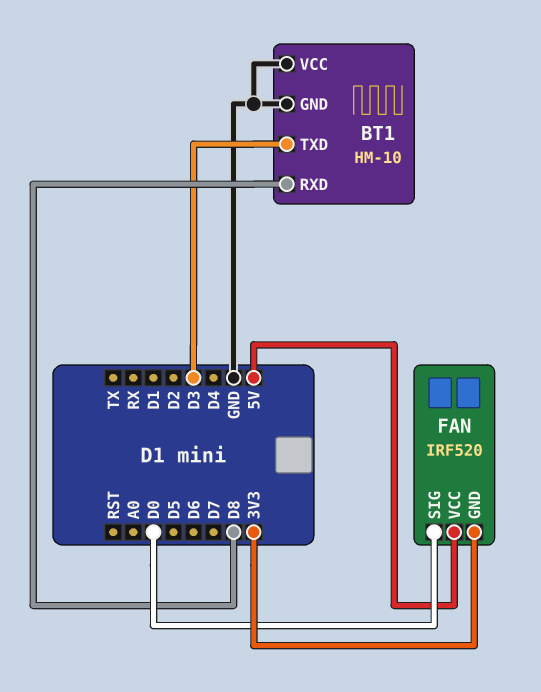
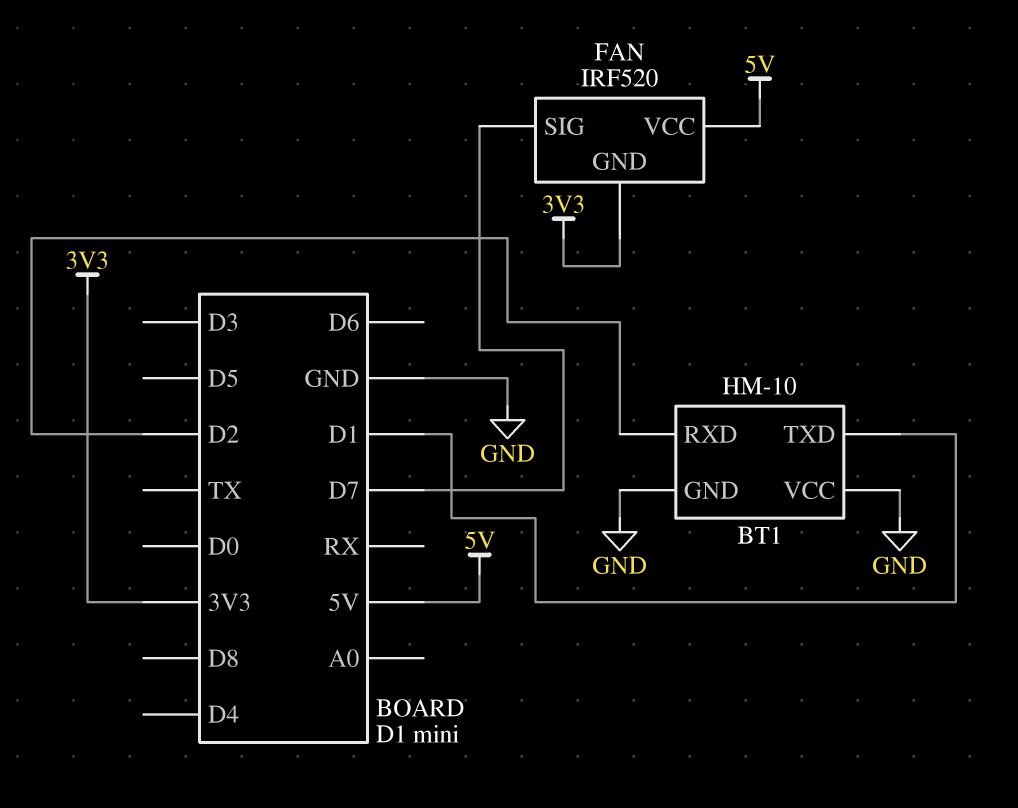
BT1 pin RXD: D8 -> D2
BT1 pin TXD: D3 -> D1
FAN pin SIG: D0 -> D7

